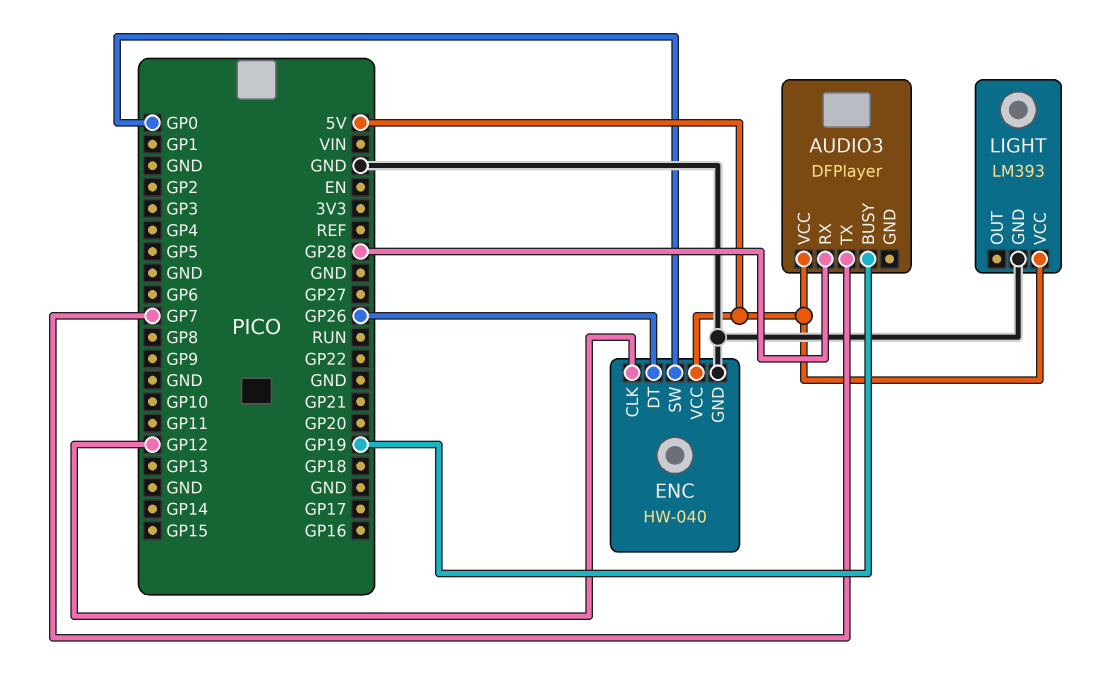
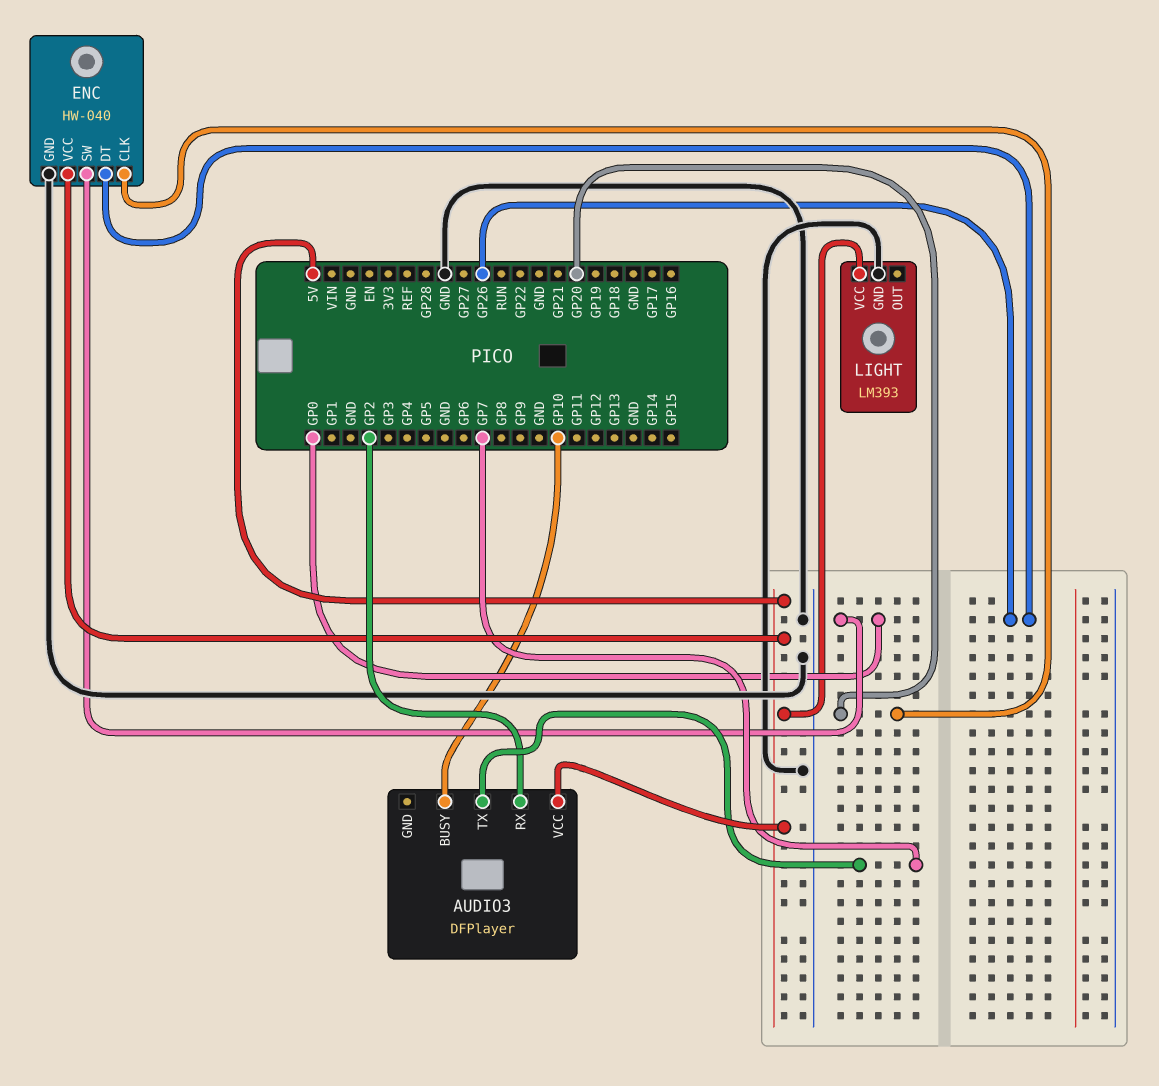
AUDIO3 pin BUSY: GP19 -> GP10
AUDIO3 pin RX: GP28 -> GP2
ENC pin CLK: GP12 -> GP20

